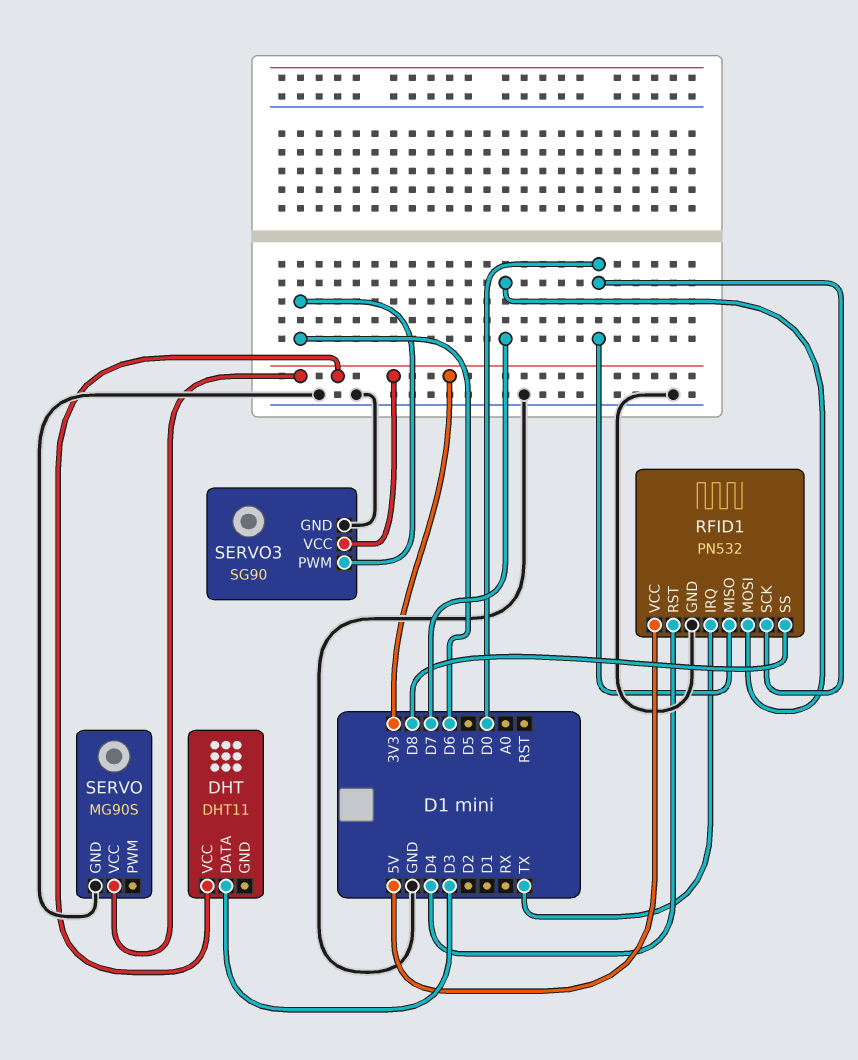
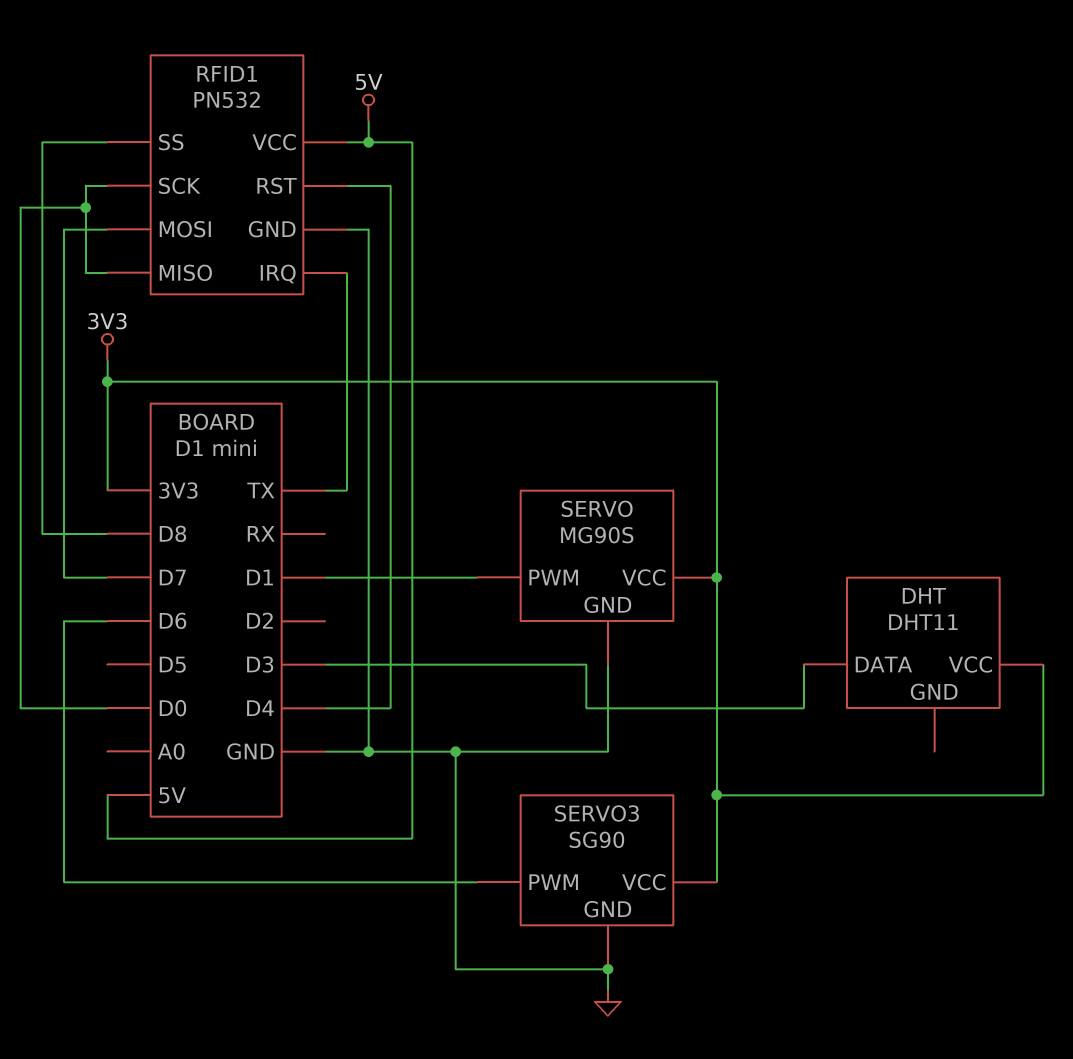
SERVO pin PWM: none -> D1

